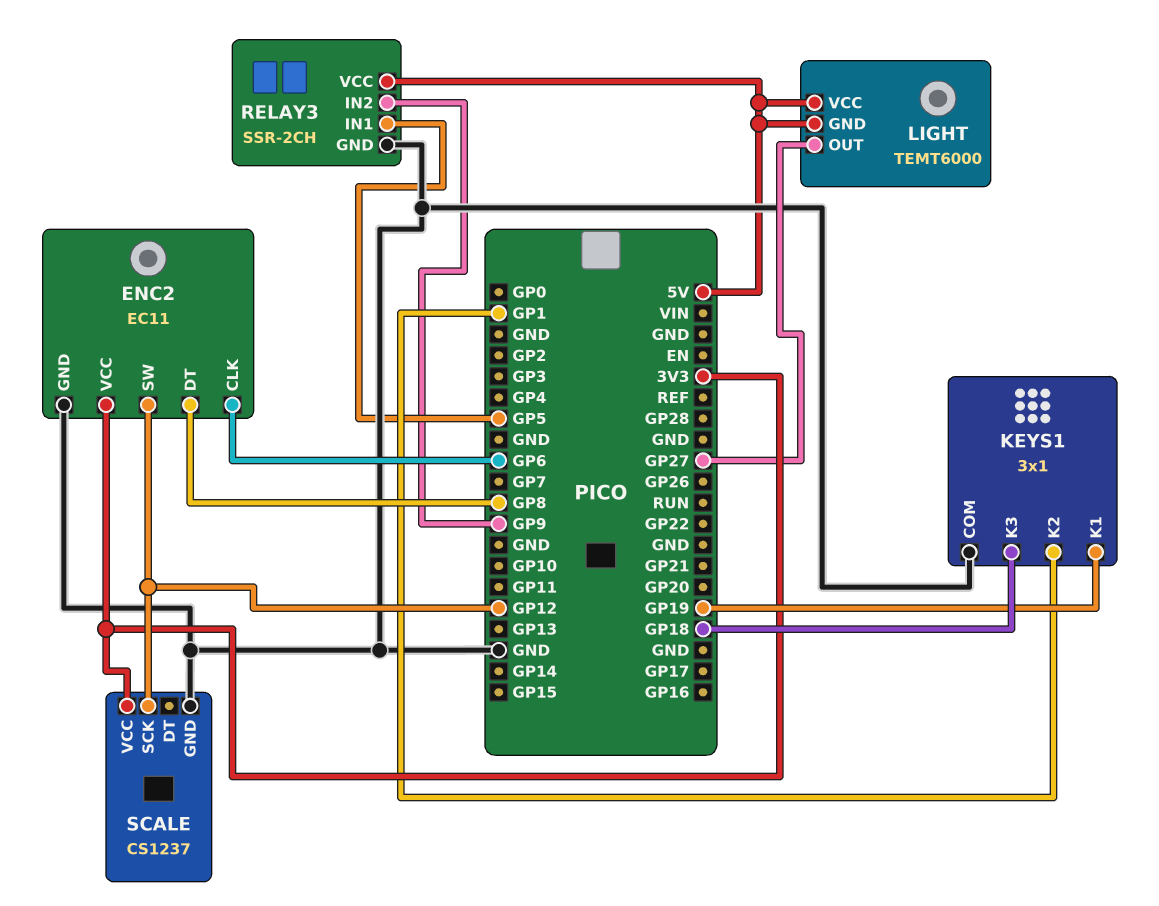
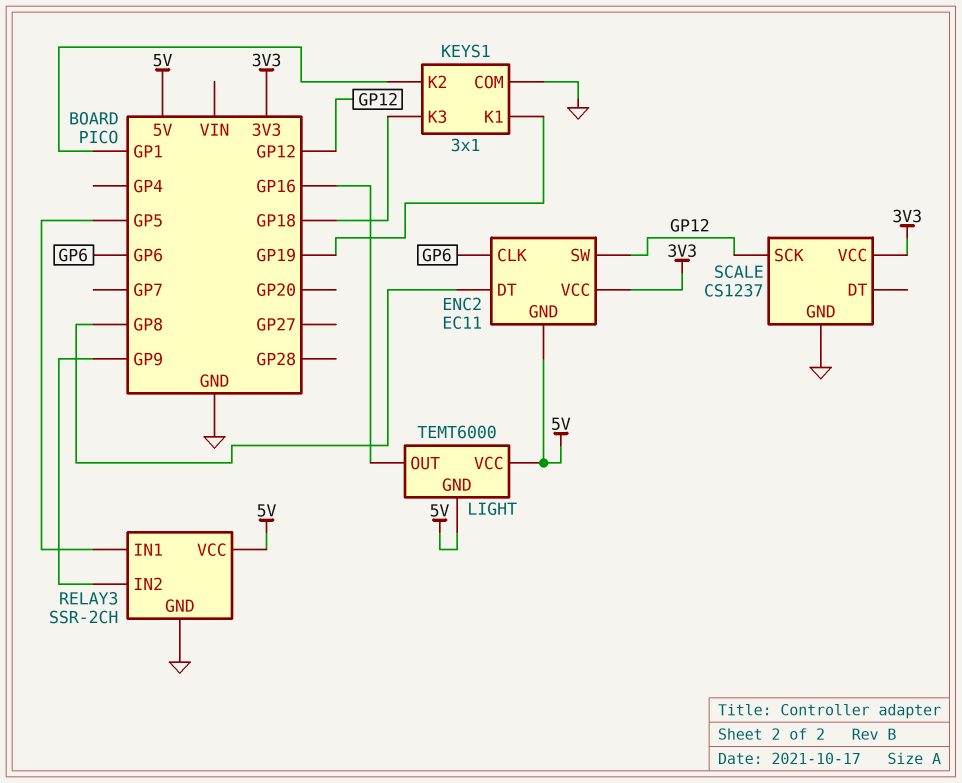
ENC2 pin GND: GND -> 5V
LIGHT pin OUT: GP27 -> GP16

